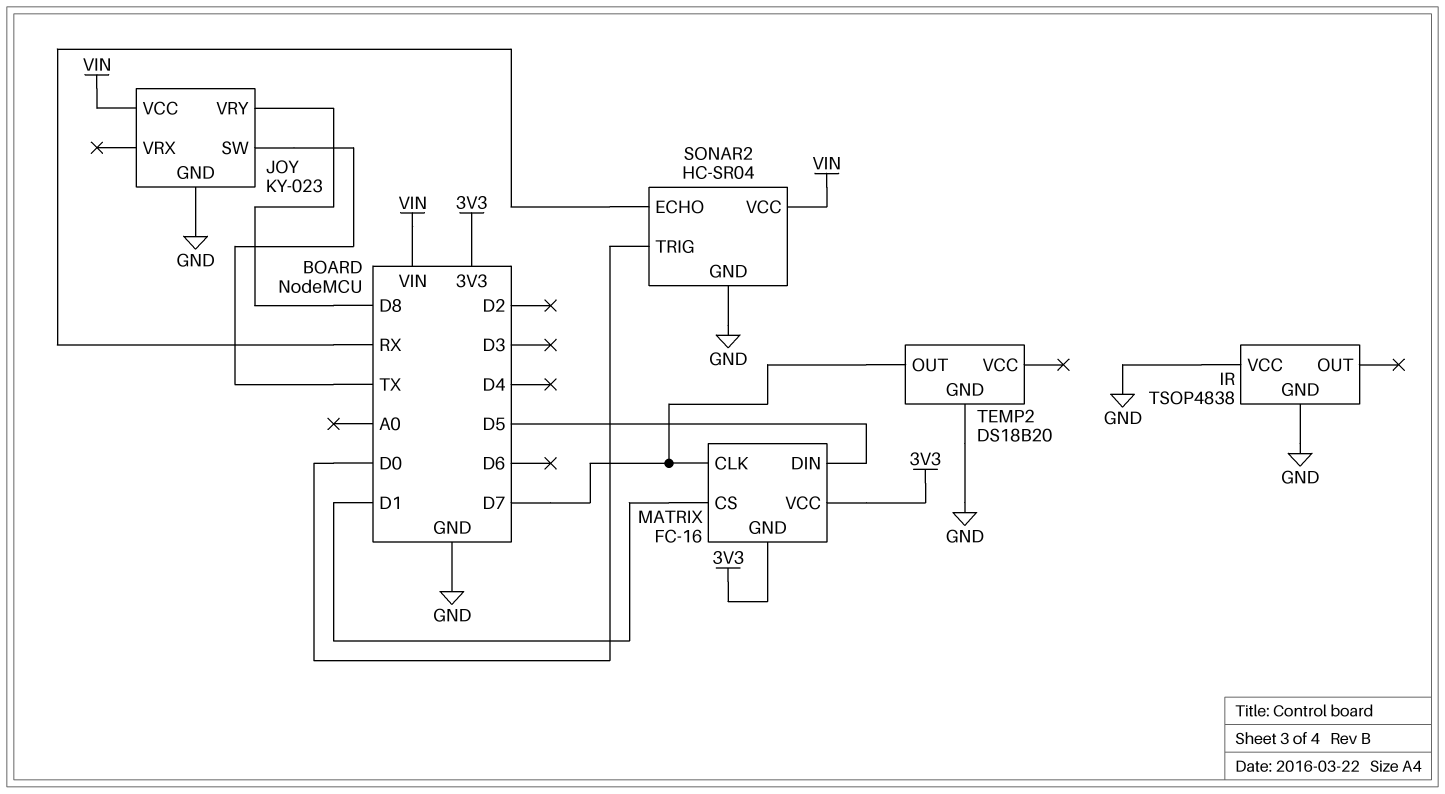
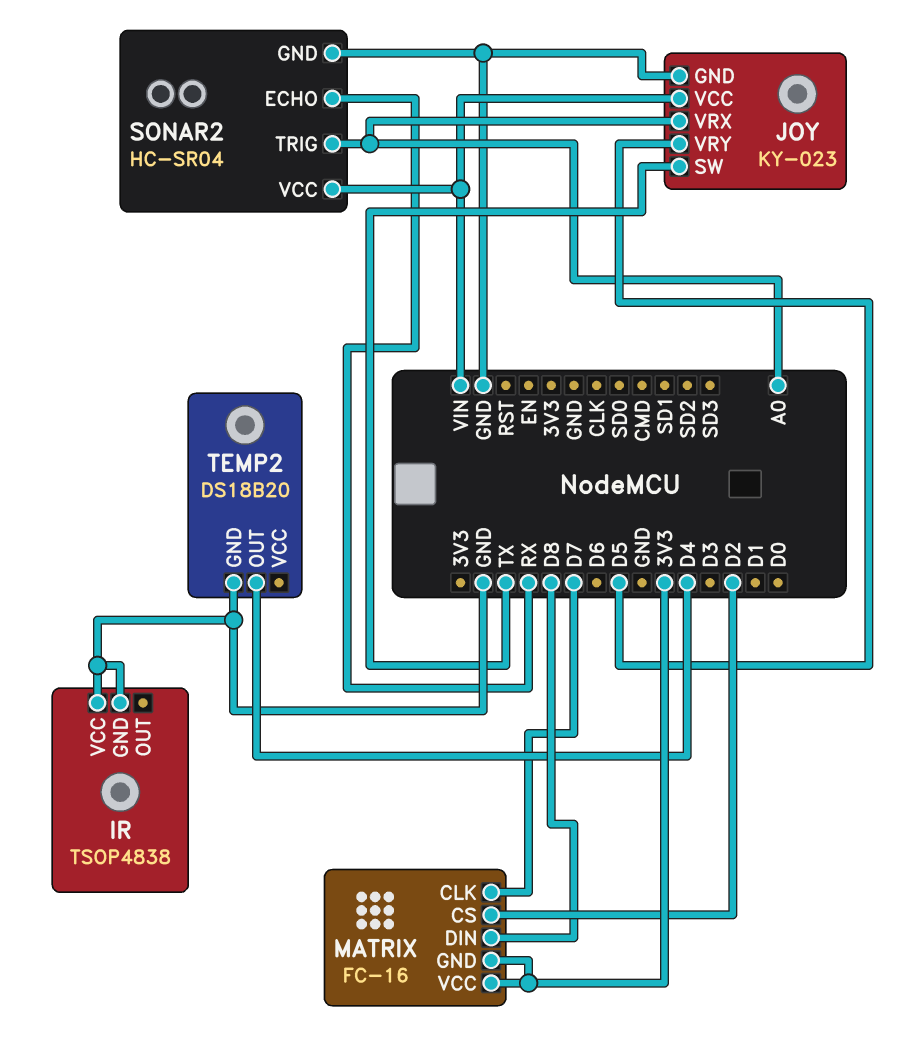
JOY pin VRX: none -> A0
JOY pin VRY: D8 -> D5
MATRIX pin CS: D1 -> D2
MATRIX pin DIN: D5 -> D8
SONAR2 pin TRIG: D0 -> A0
TEMP2 pin OUT: D7 -> D4

